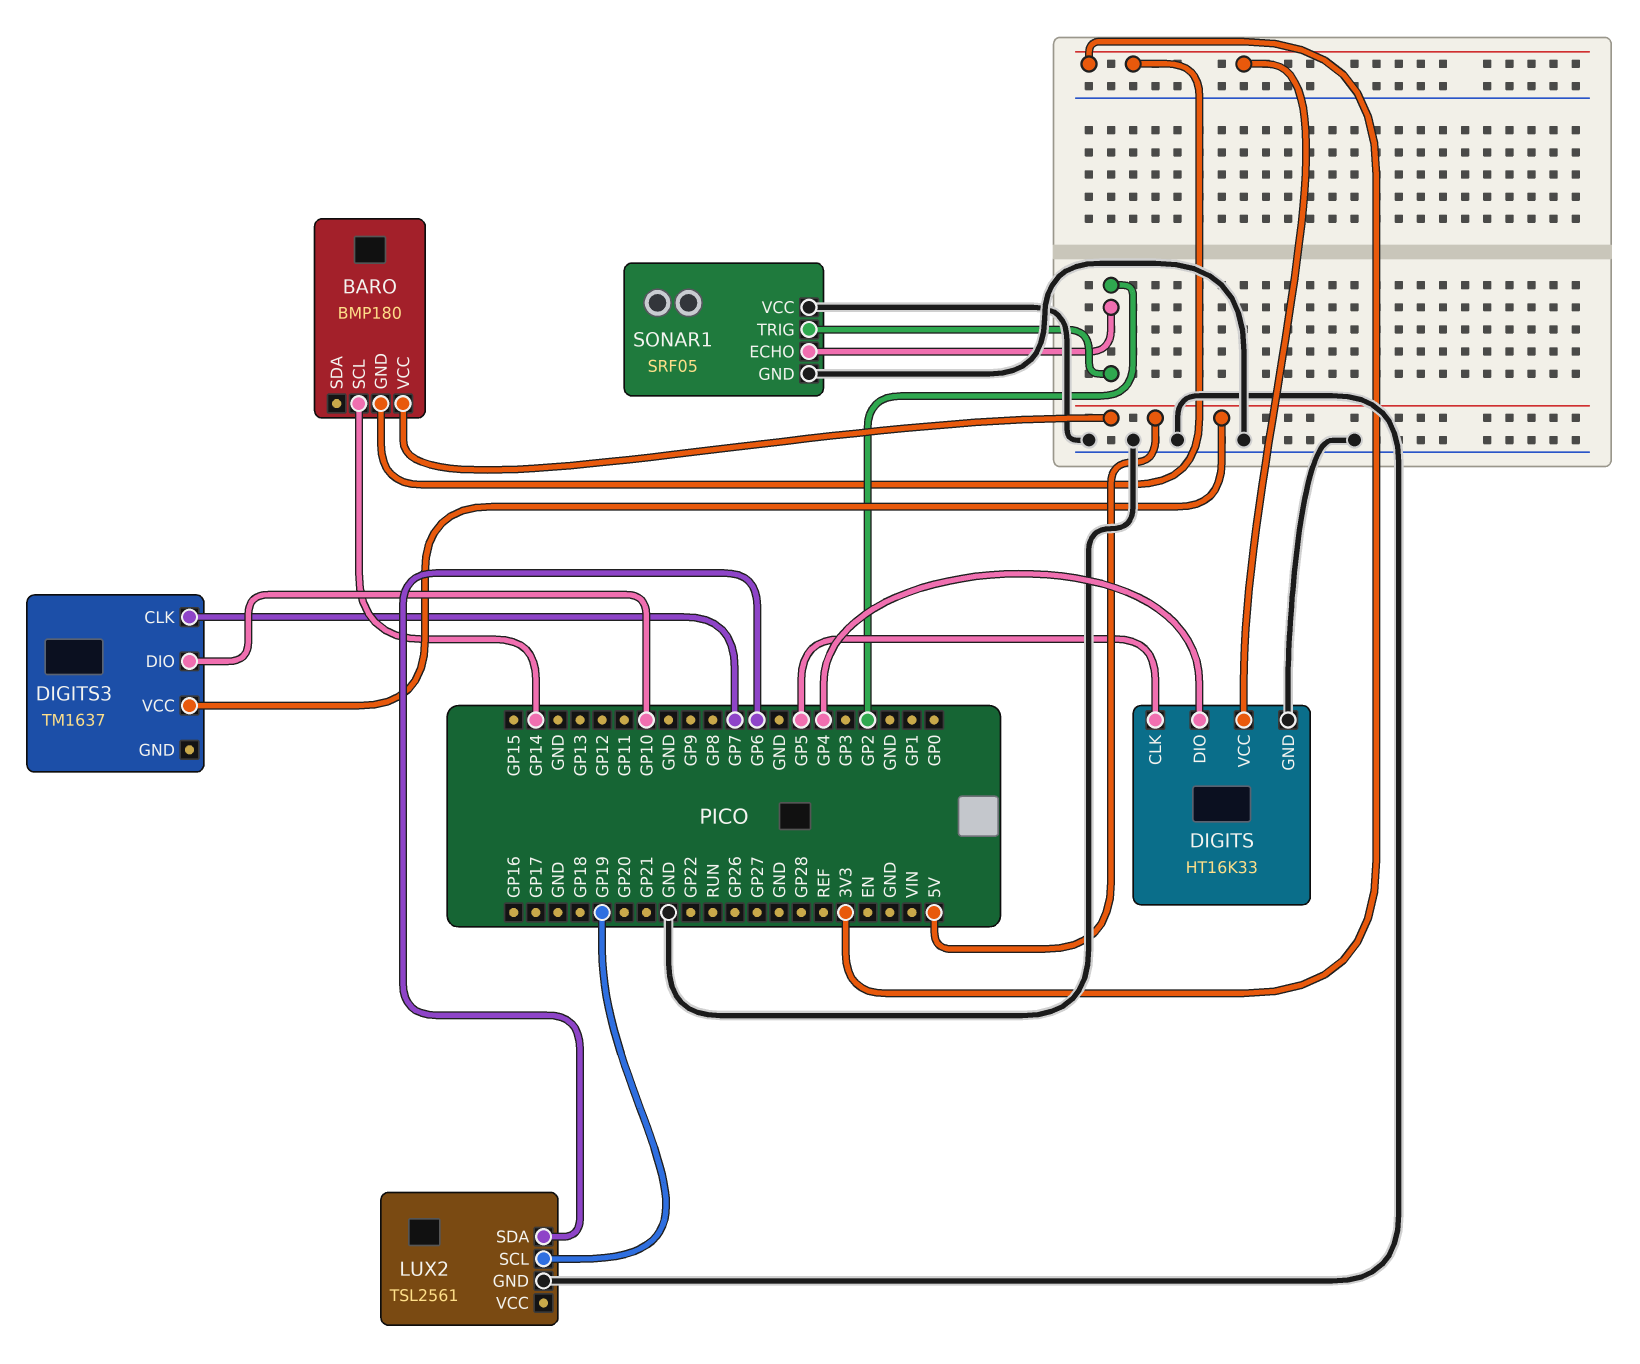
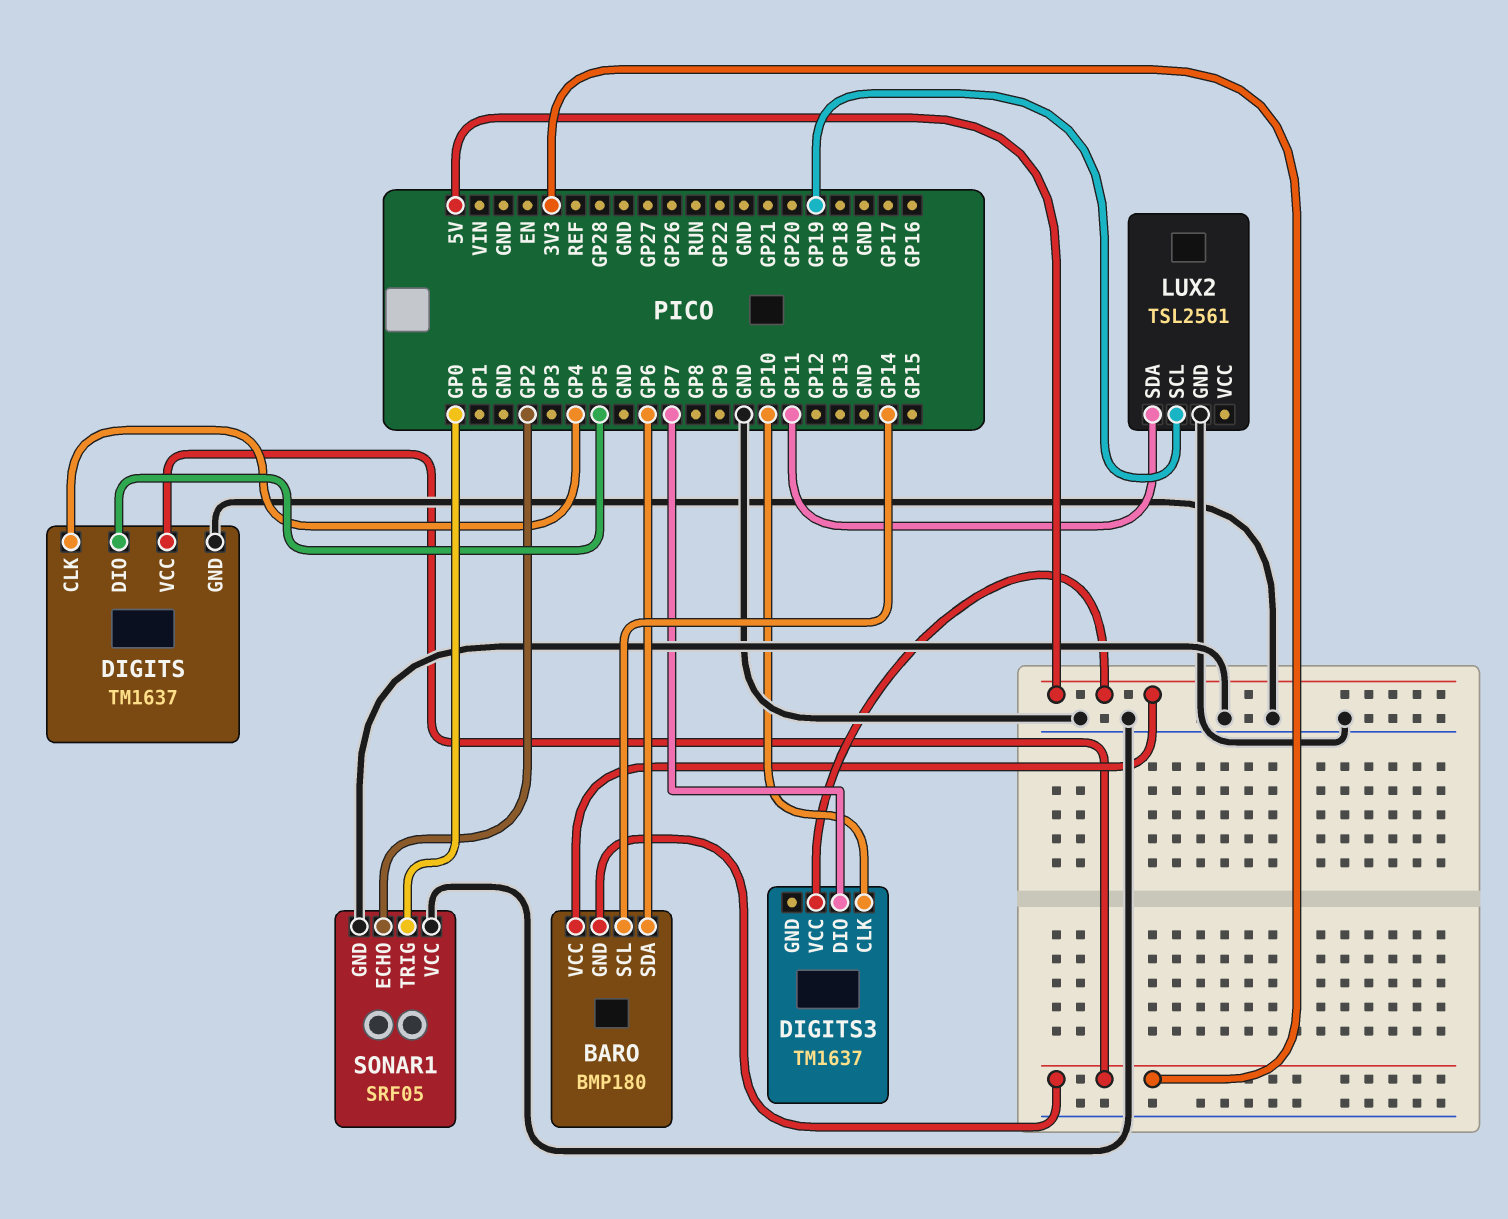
BARO pin SDA: none -> GP6
DIGITS: HT16K33 -> TM1637
DIGITS pin CLK: GP5 -> GP4
DIGITS pin DIO: GP4 -> GP5
DIGITS3 pin CLK: GP7 -> GP10
DIGITS3 pin DIO: GP10 -> GP7
LUX2 pin SDA: GP6 -> GP11
SONAR1 pin TRIG: GP2 -> GP0

